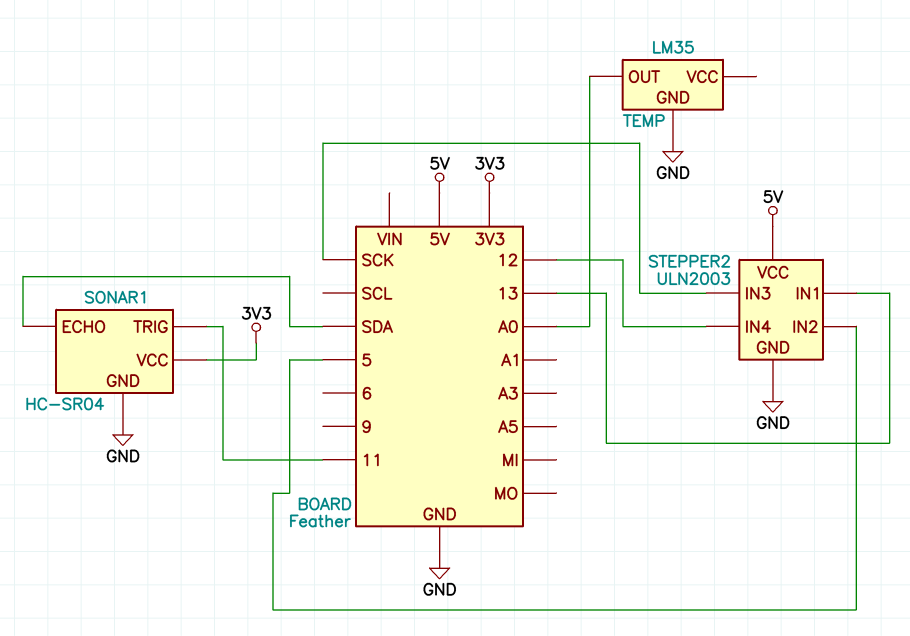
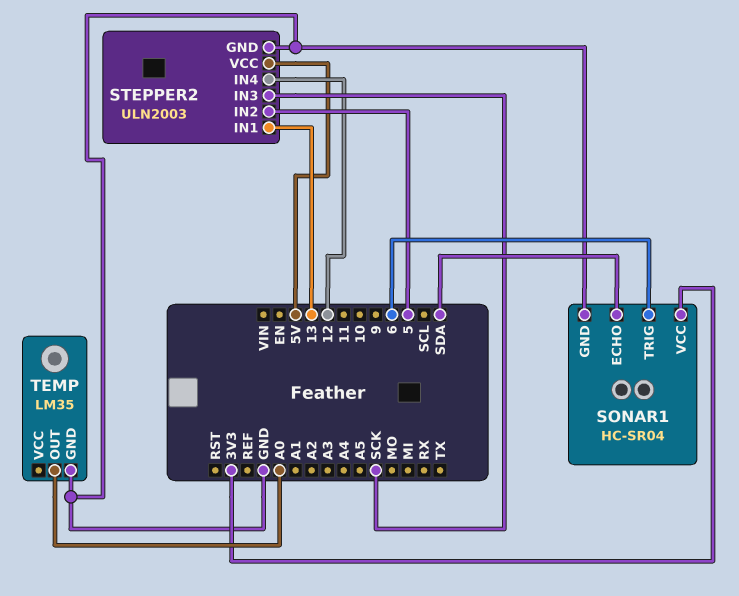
SONAR1 pin TRIG: 11 -> 6

